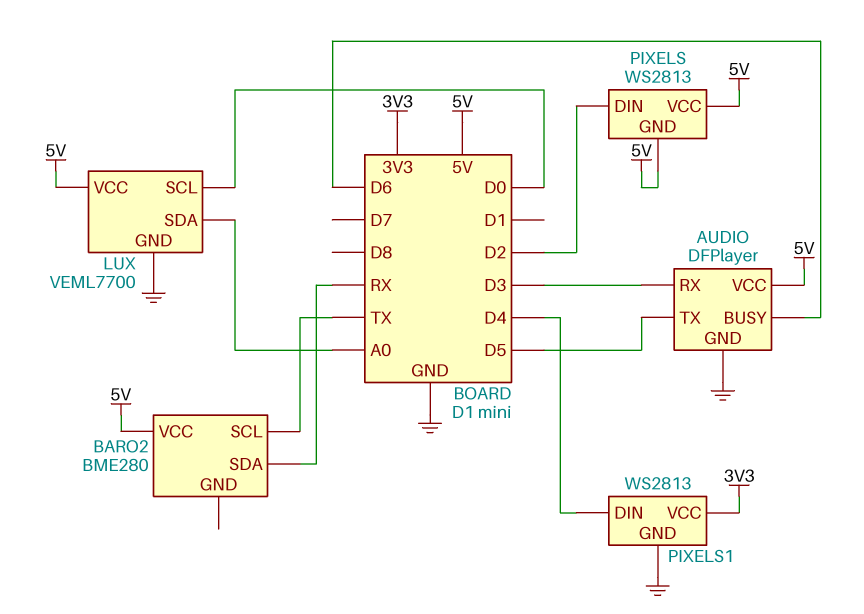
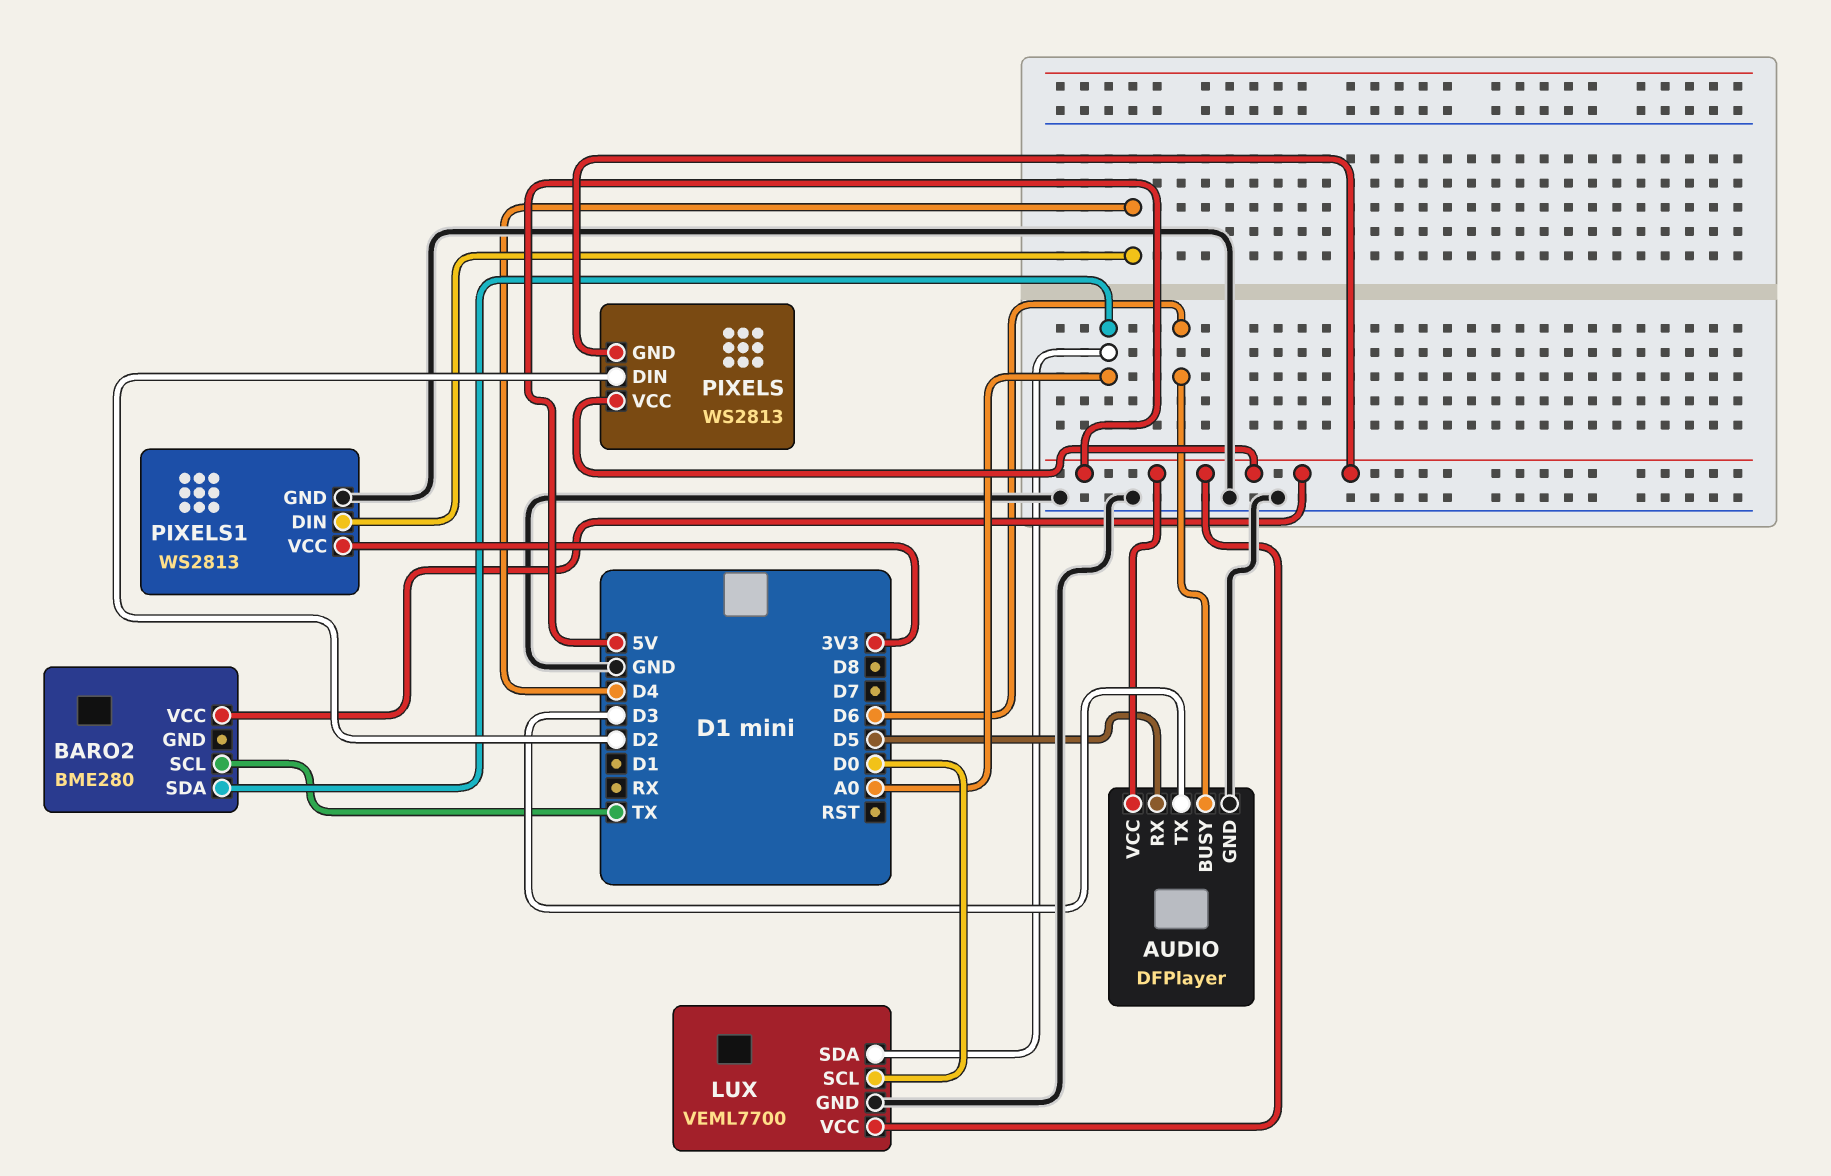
AUDIO pin RX: D3 -> D5
AUDIO pin TX: D5 -> D3
BARO2 pin SDA: RX -> A0

